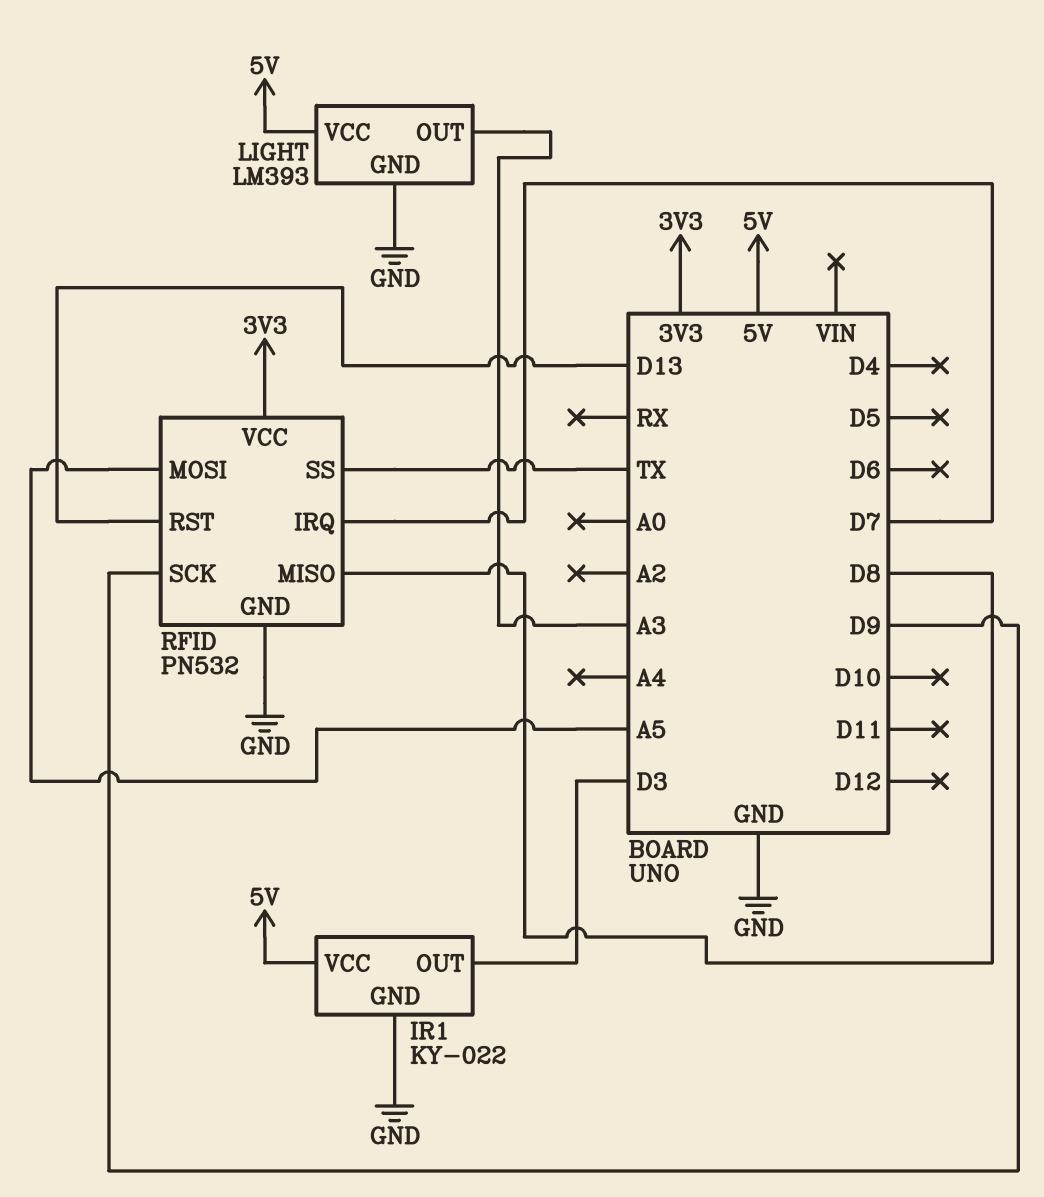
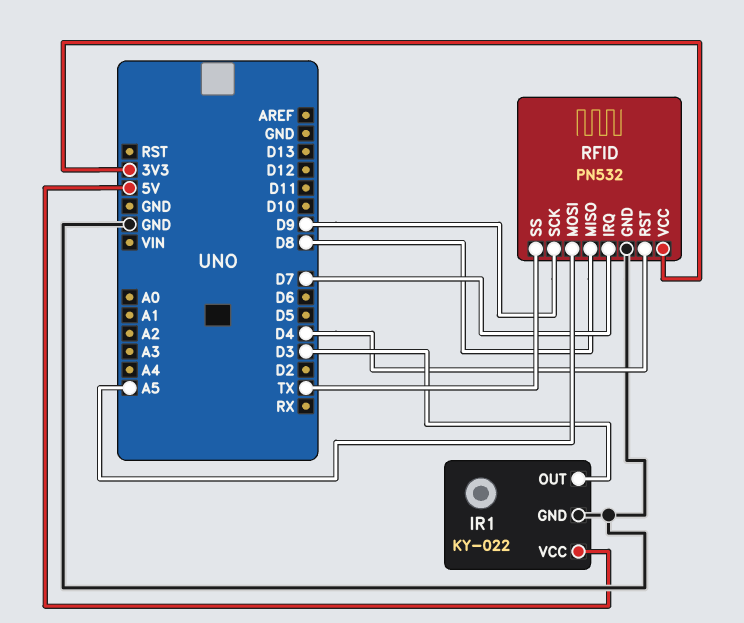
LIGHT: LM393 -> none
LIGHT pin GND: GND -> none
LIGHT pin OUT: A3 -> none
LIGHT pin VCC: 5V -> none
RFID pin RST: D13 -> D4

